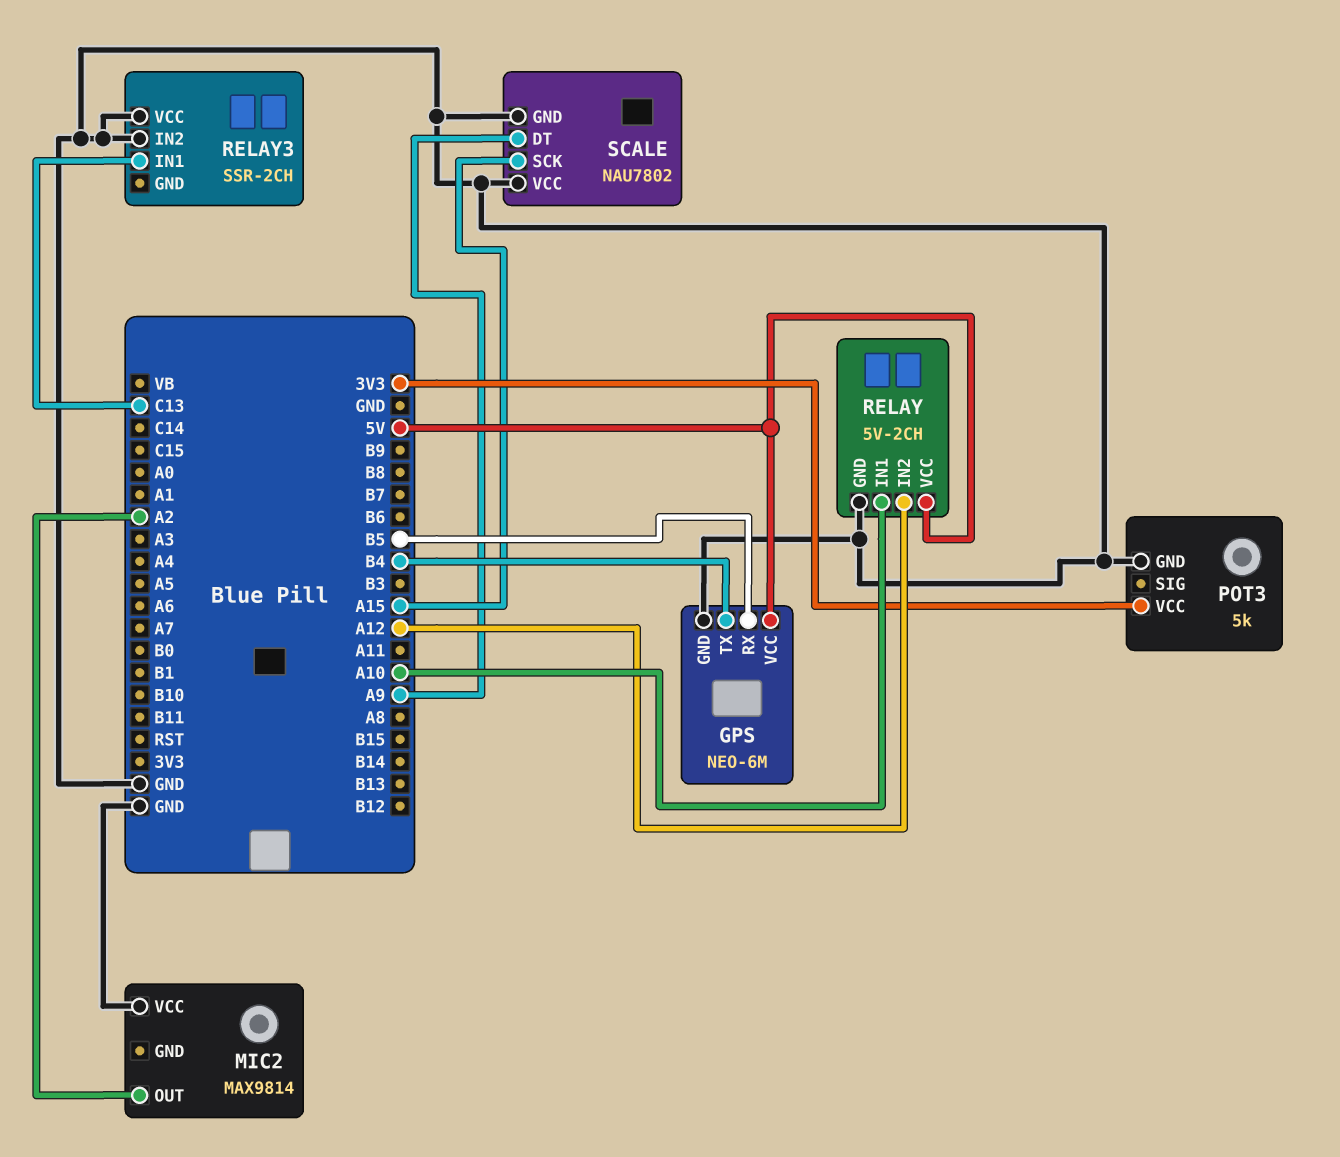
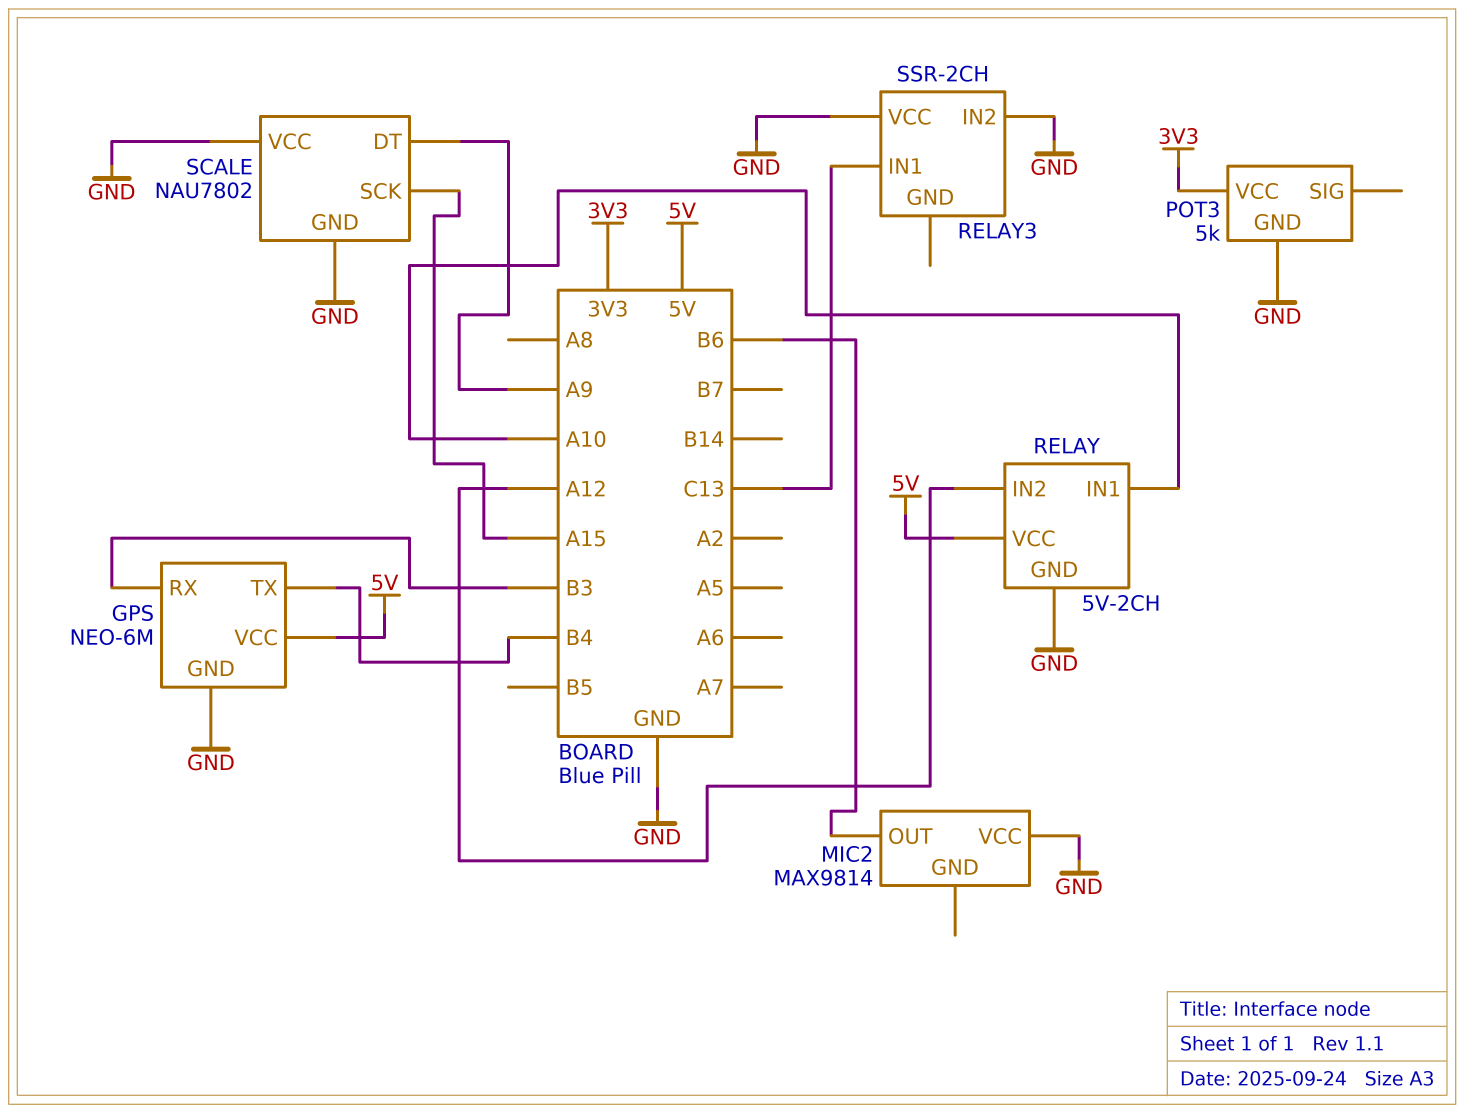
GPS pin RX: B5 -> B3
MIC2 pin OUT: A2 -> B6

